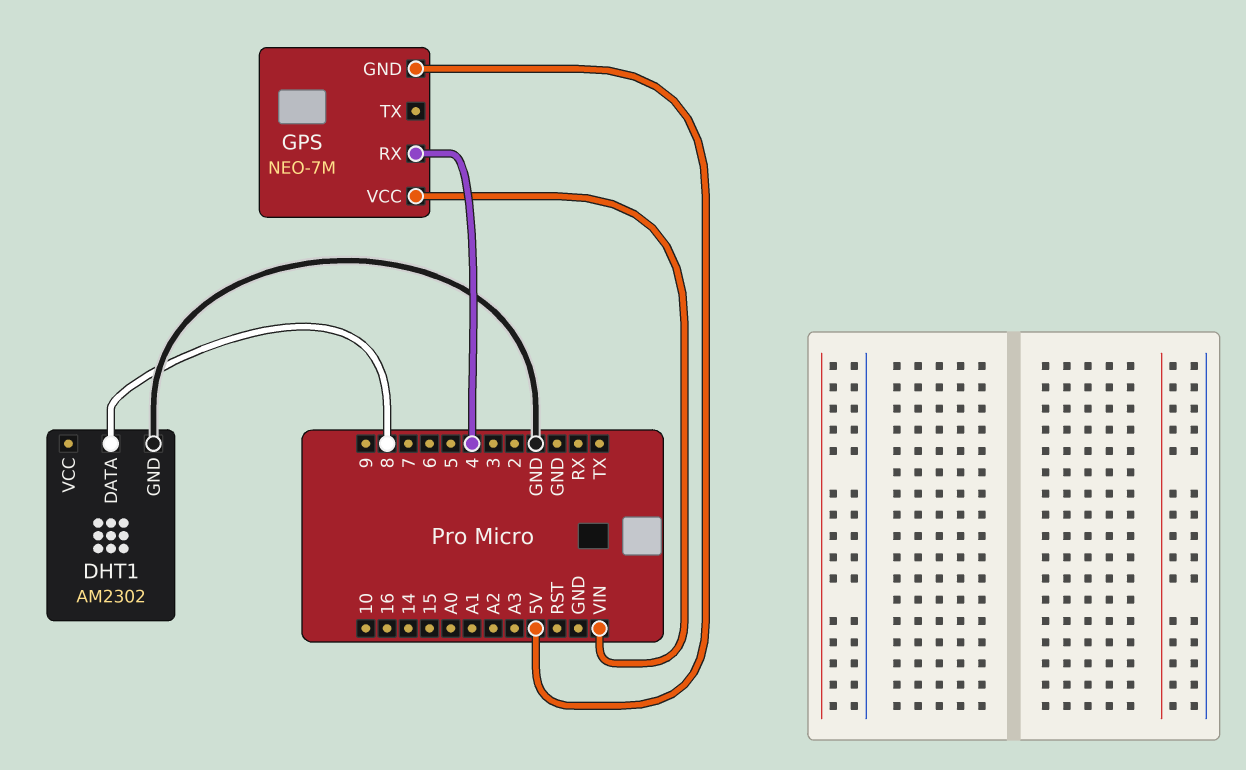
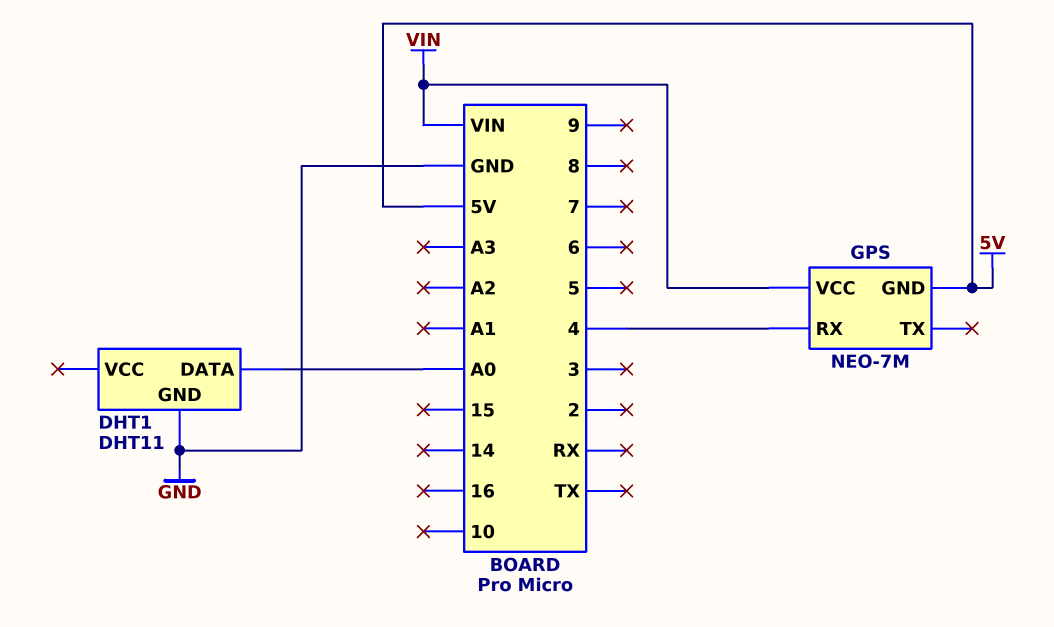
DHT1: AM2302 -> DHT11
DHT1 pin DATA: 8 -> A0

